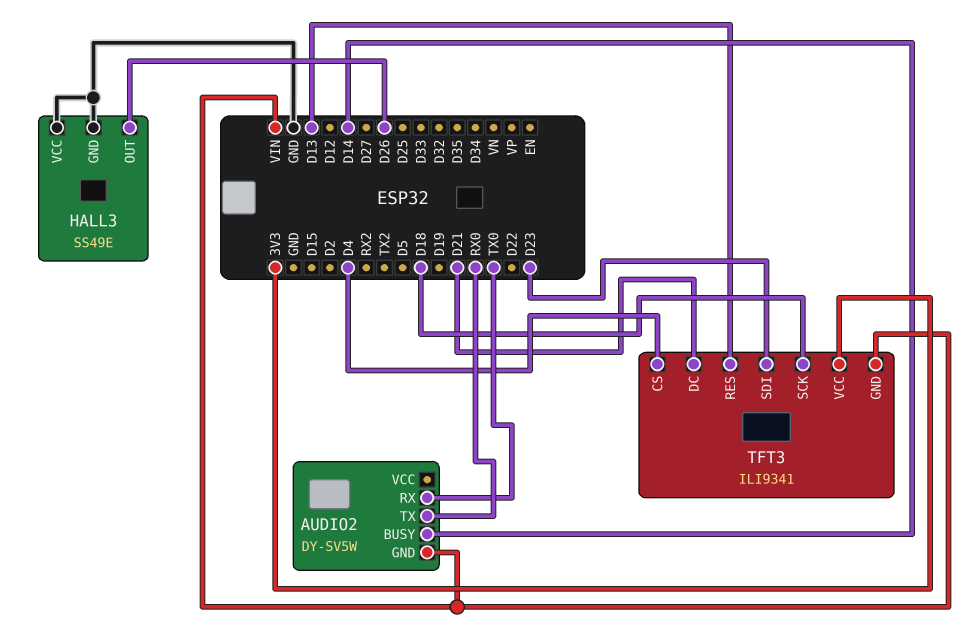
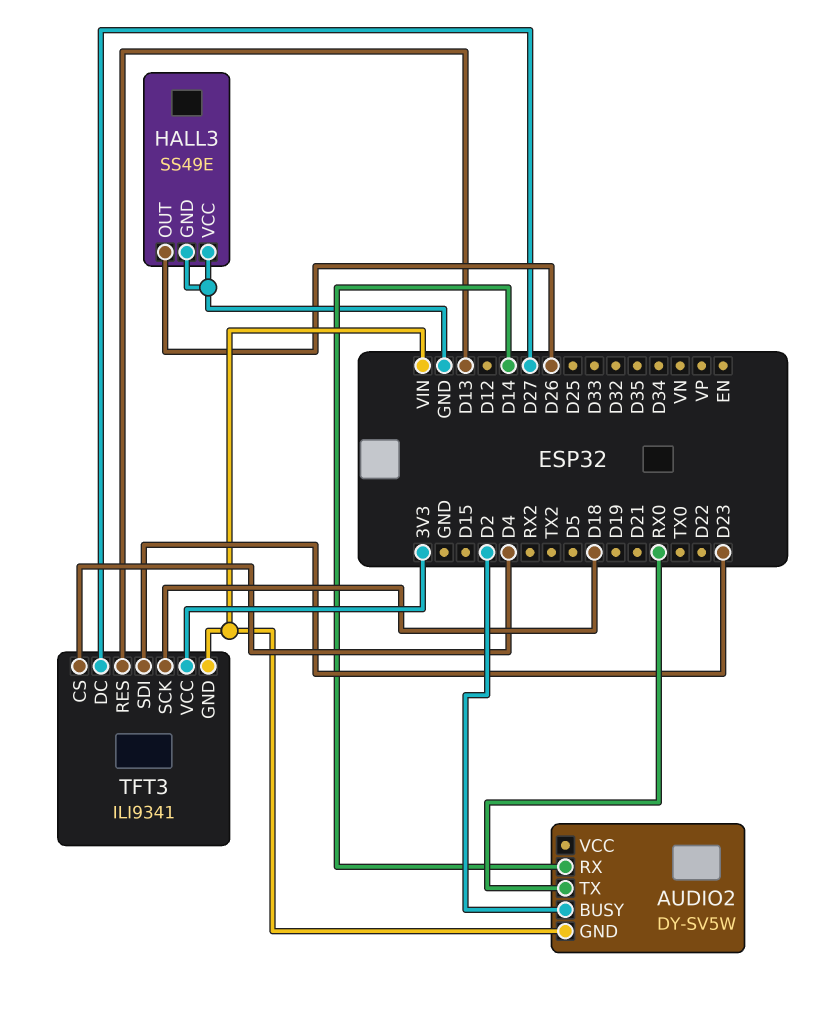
AUDIO2 pin BUSY: D14 -> D2
AUDIO2 pin RX: TX0 -> D14
TFT3 pin DC: D21 -> D27

